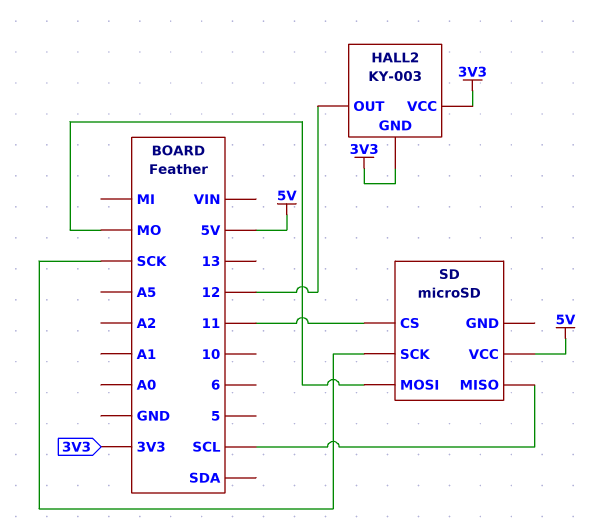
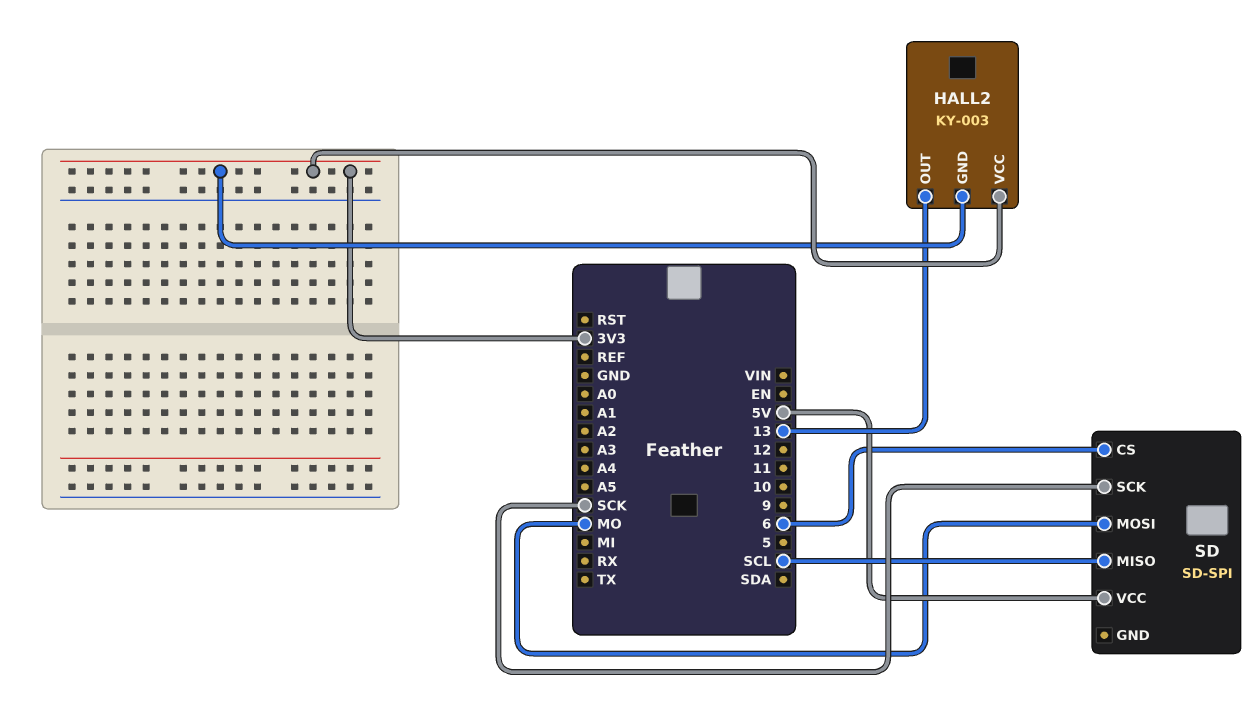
HALL2 pin OUT: 12 -> 13
SD: microSD -> SD-SPI
SD pin CS: 11 -> 6

